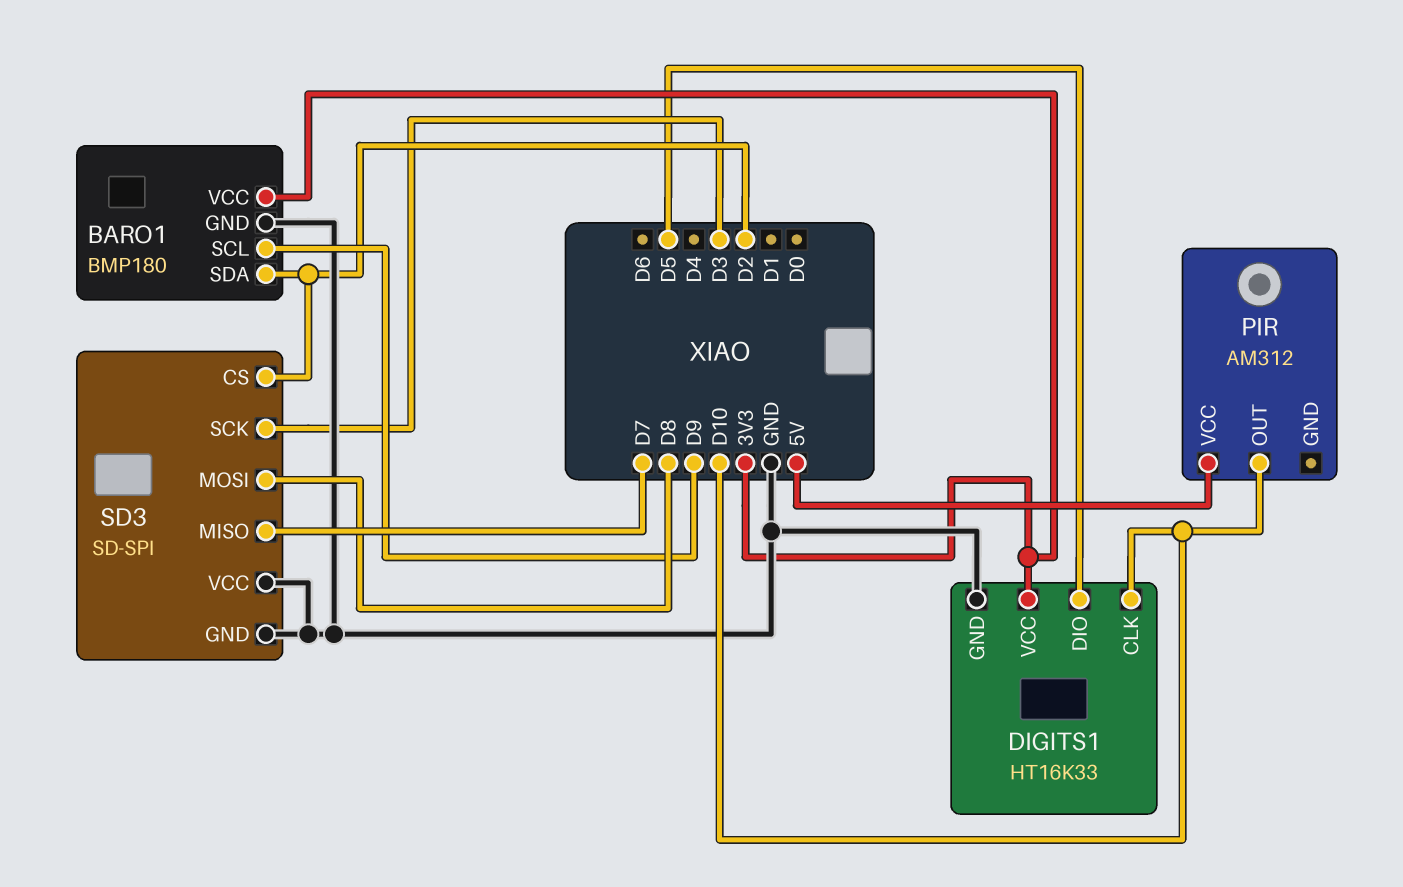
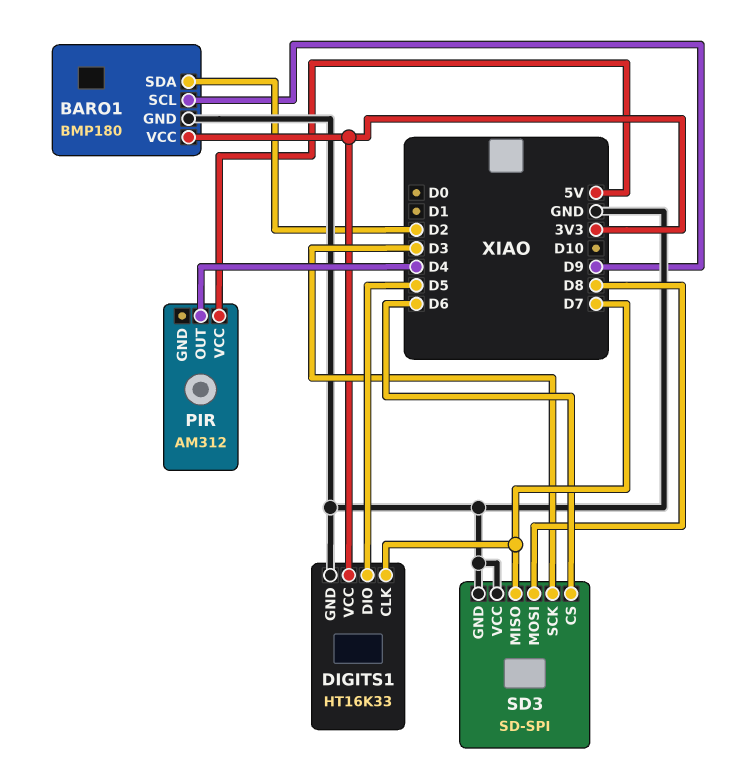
DIGITS1 pin CLK: D10 -> D7
PIR pin OUT: D10 -> D4
SD3 pin CS: D2 -> D6

